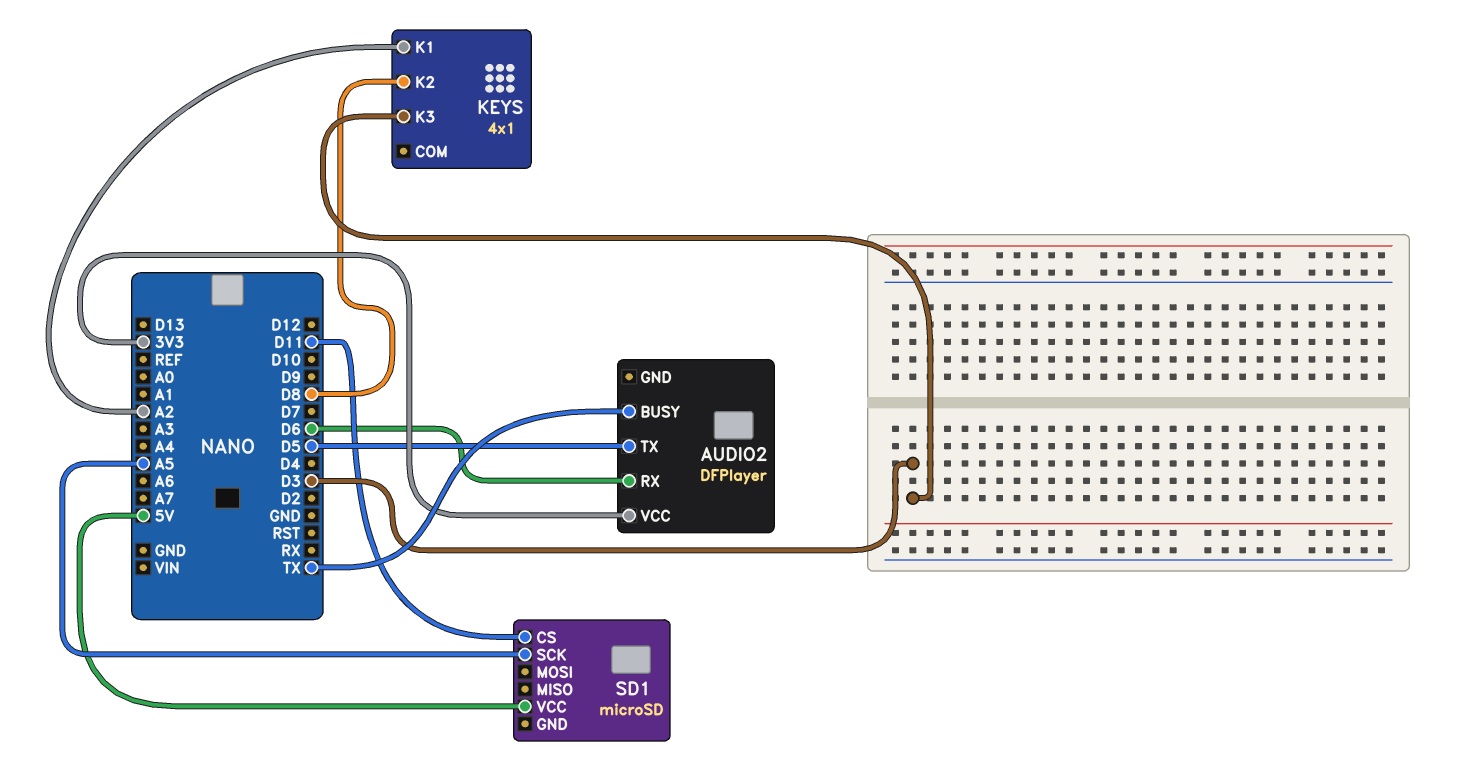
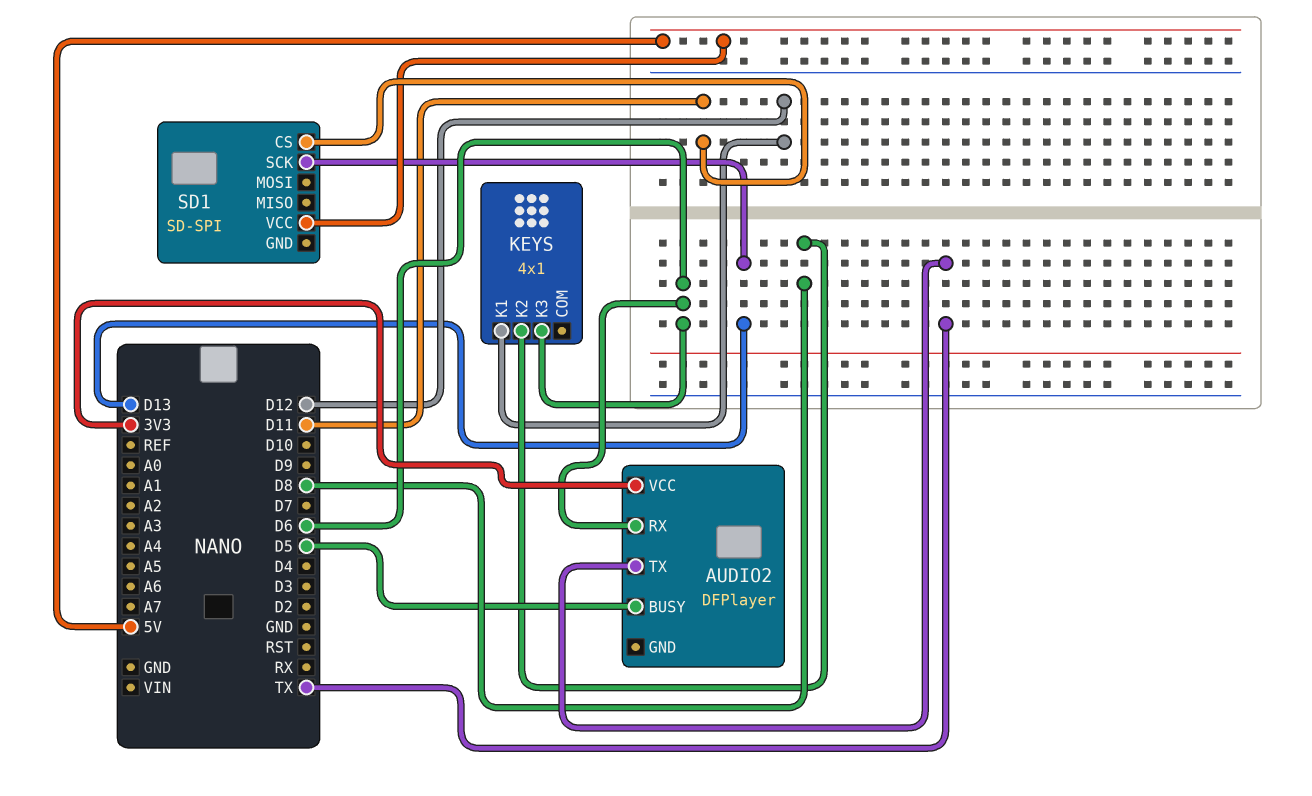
AUDIO2 pin BUSY: TX -> D5
AUDIO2 pin TX: D5 -> TX
KEYS pin K1: A2 -> D12
KEYS pin K3: D3 -> D6
SD1: microSD -> SD-SPI
SD1 pin SCK: A5 -> D13

